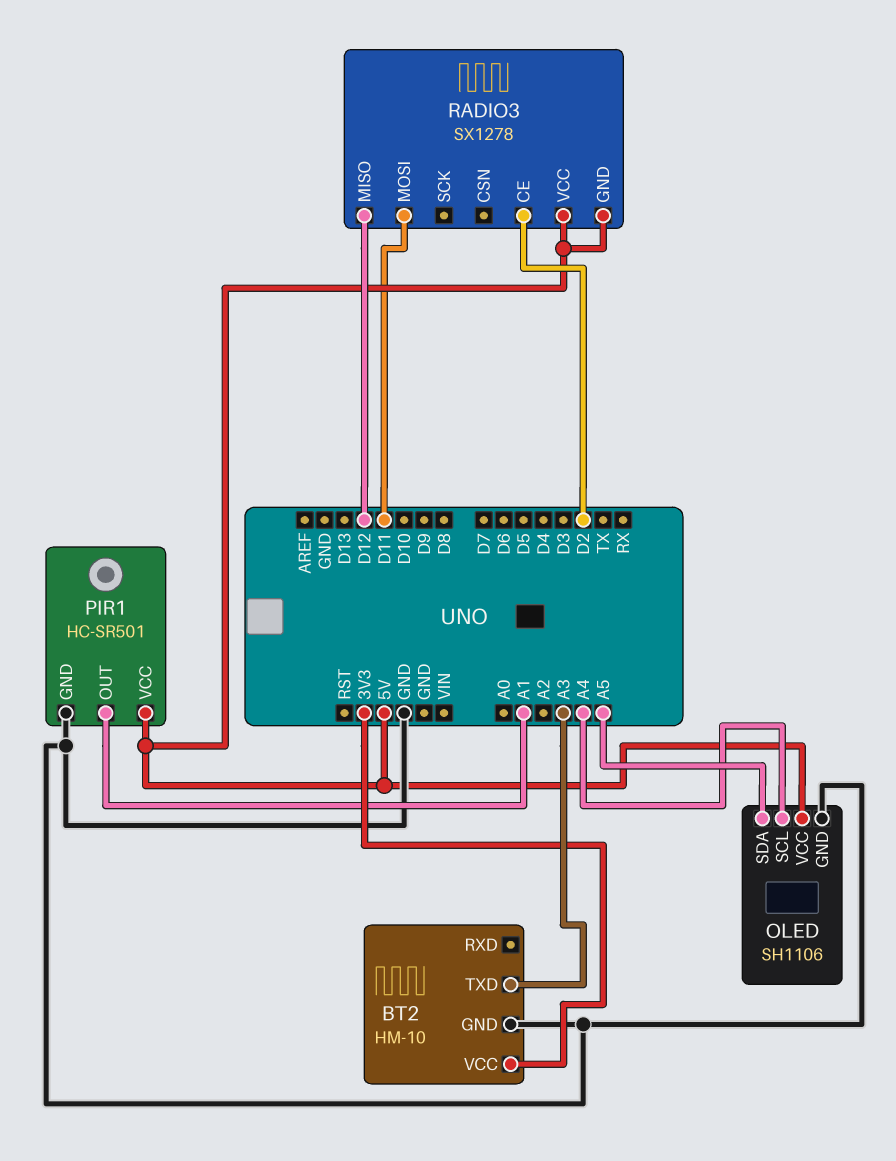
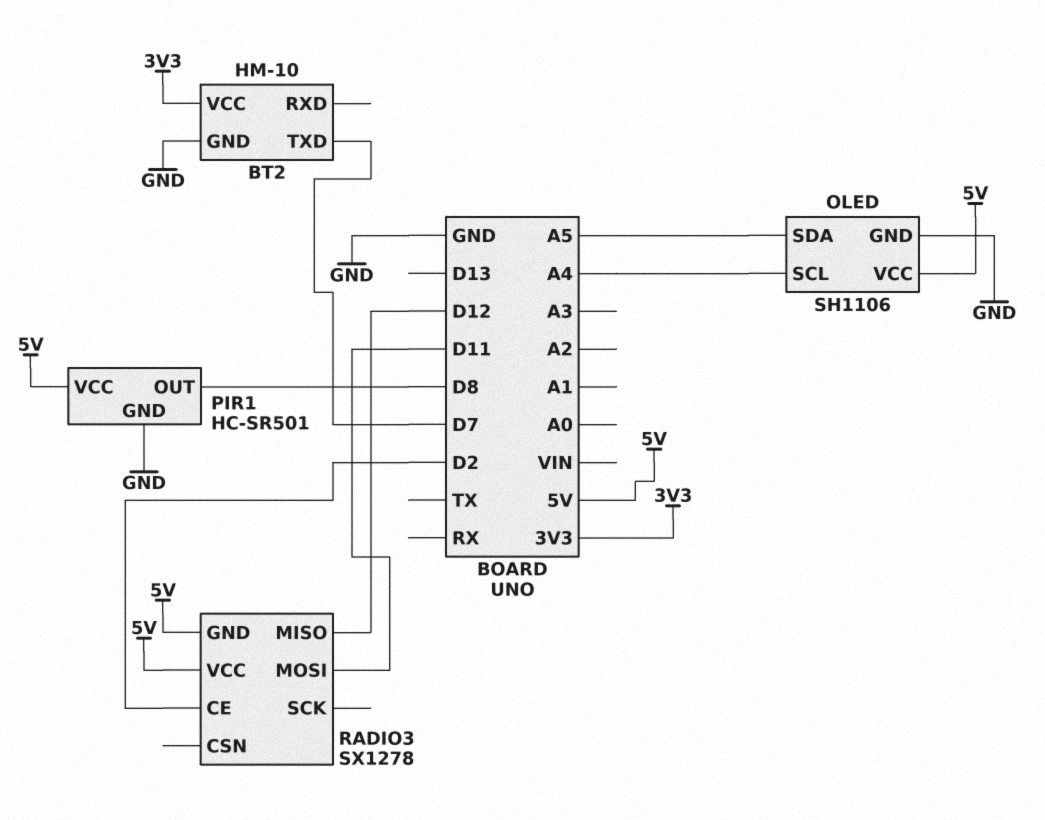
BT2 pin TXD: A3 -> D7
PIR1 pin OUT: A1 -> D8

